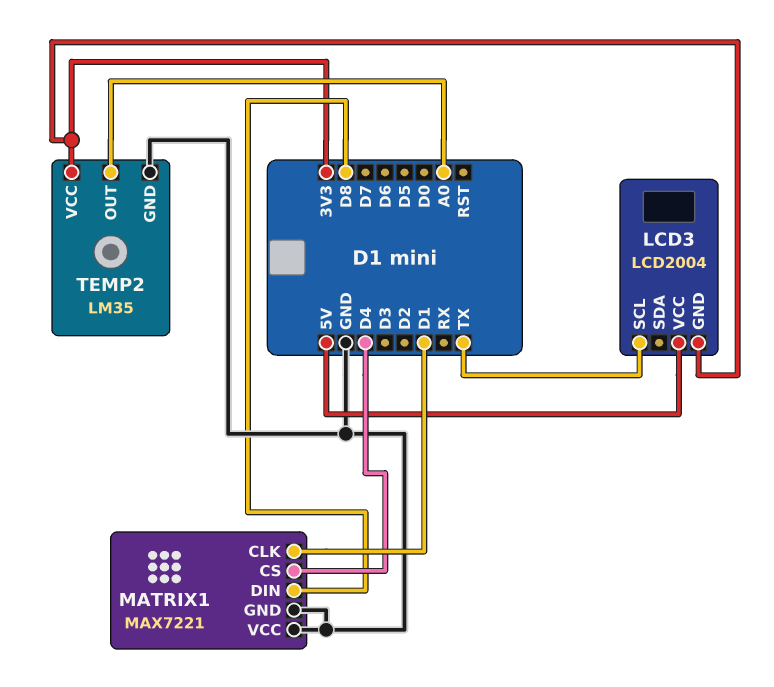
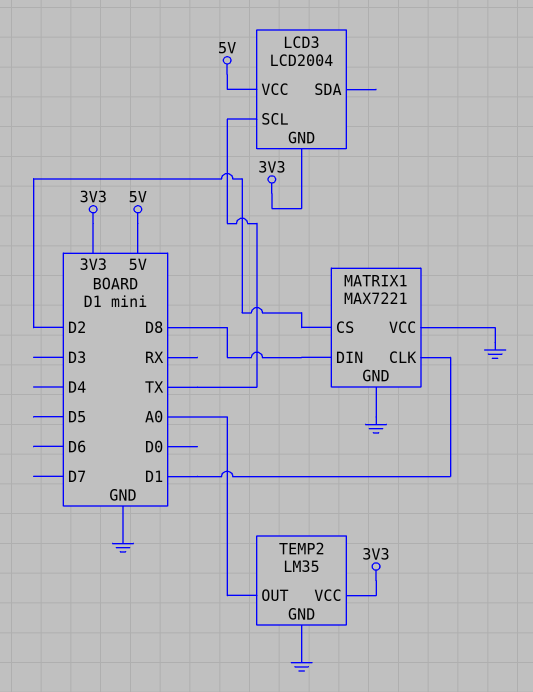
MATRIX1 pin CS: D4 -> D2

